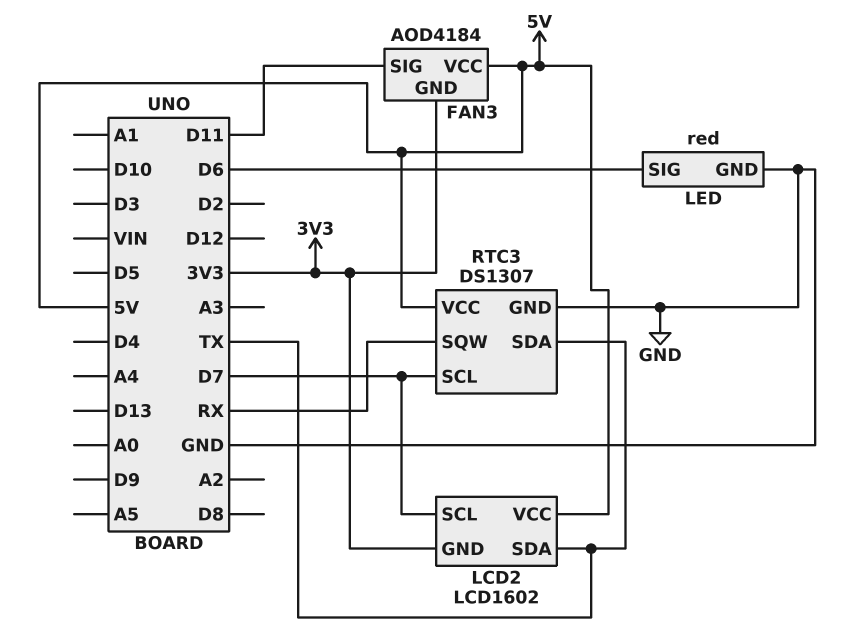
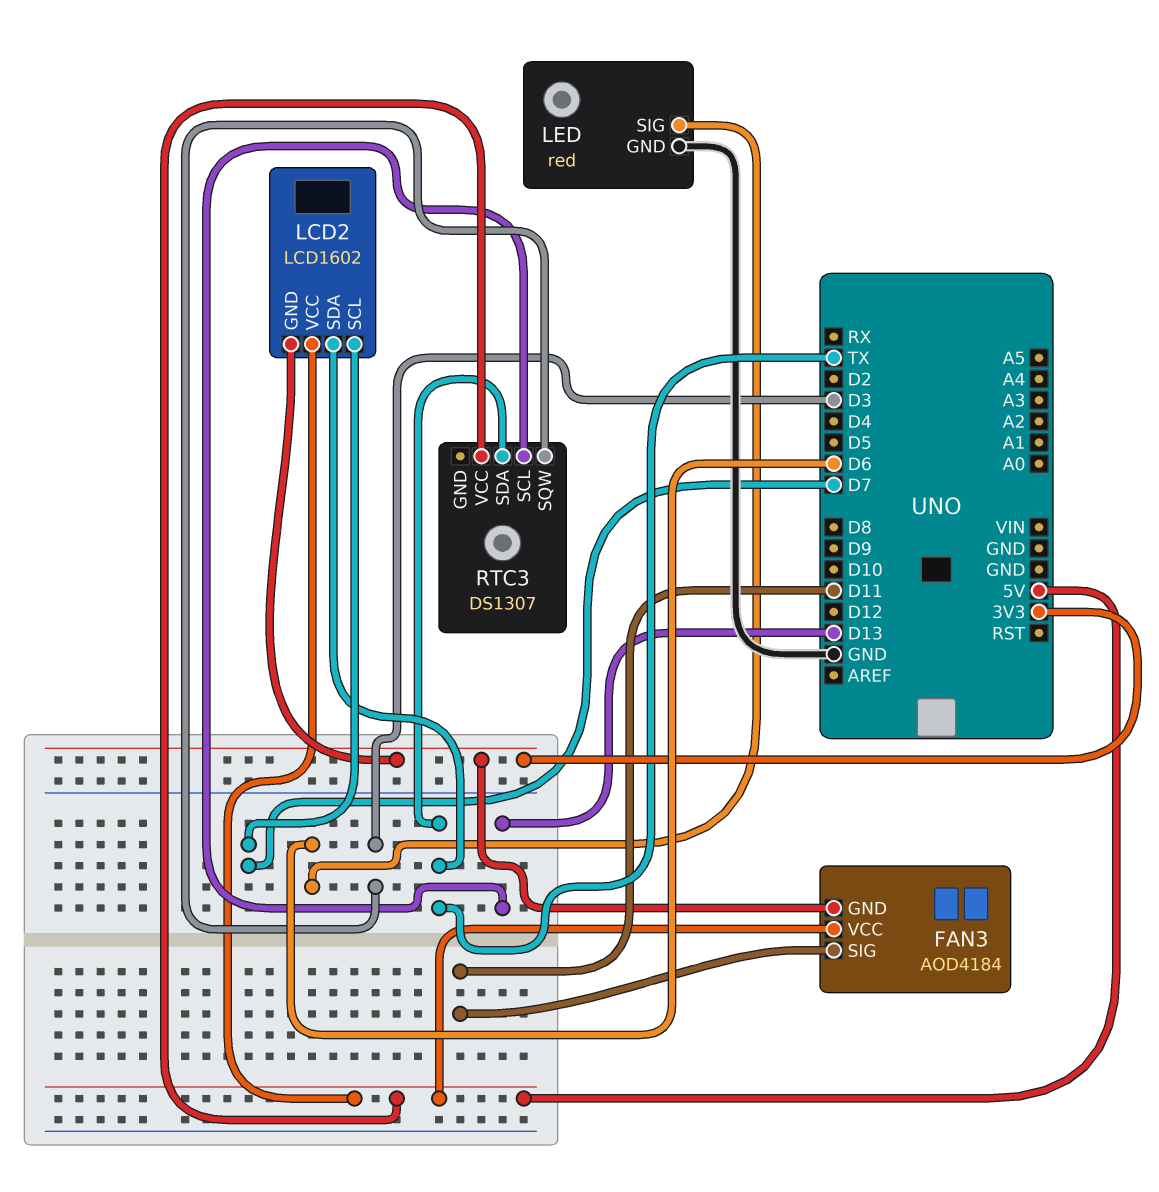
RTC3 pin GND: GND -> none
RTC3 pin SCL: D7 -> D13
RTC3 pin SQW: RX -> D3

